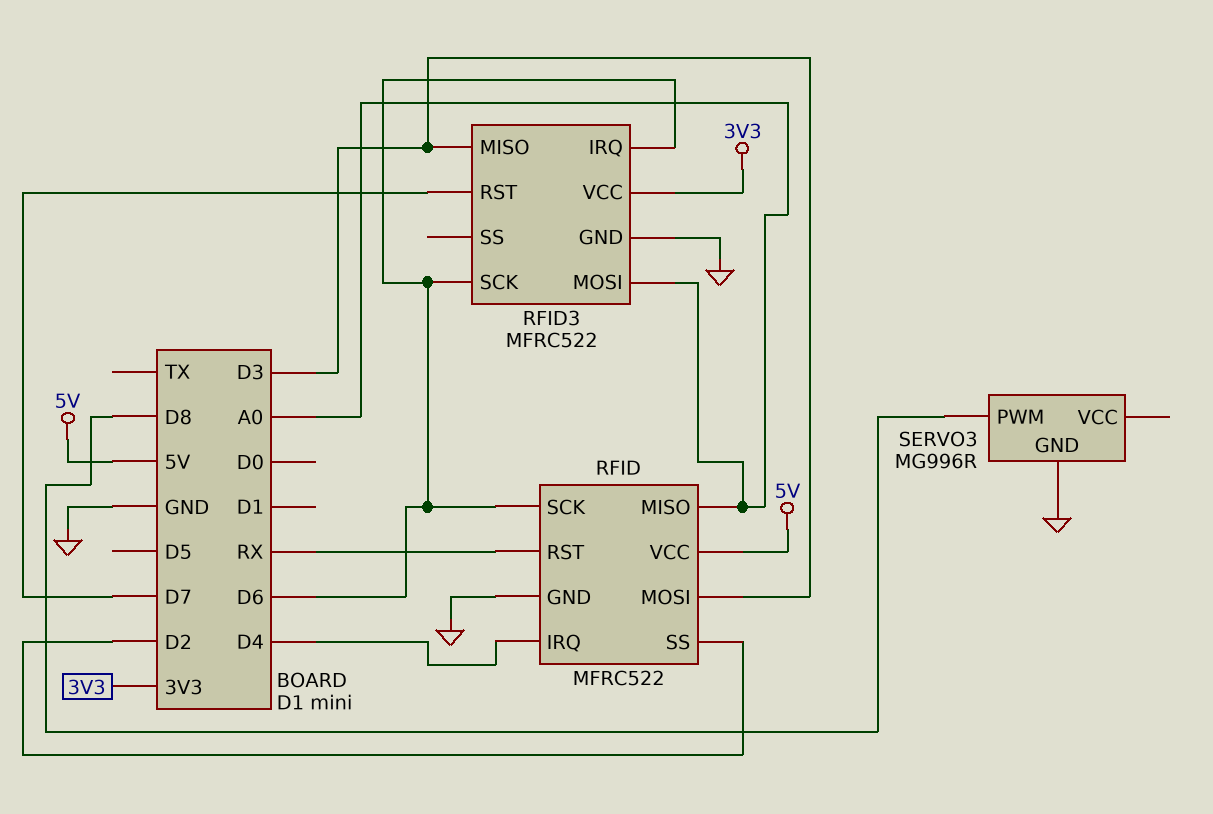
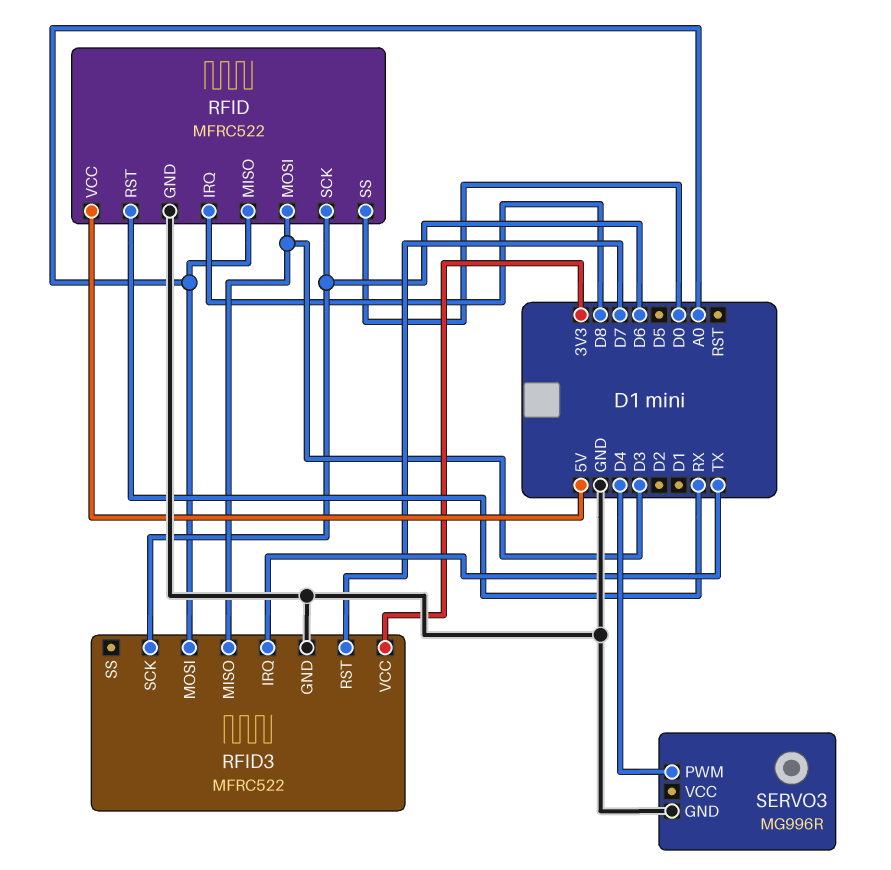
RFID pin IRQ: D4 -> D8
RFID pin SS: D2 -> D0
RFID3 pin IRQ: D6 -> TX
SERVO3 pin PWM: D8 -> D4

